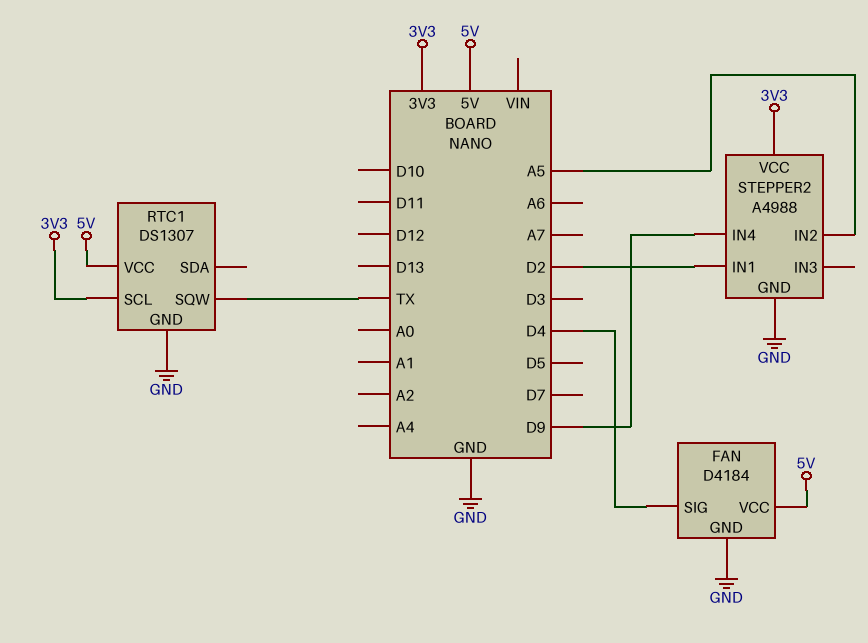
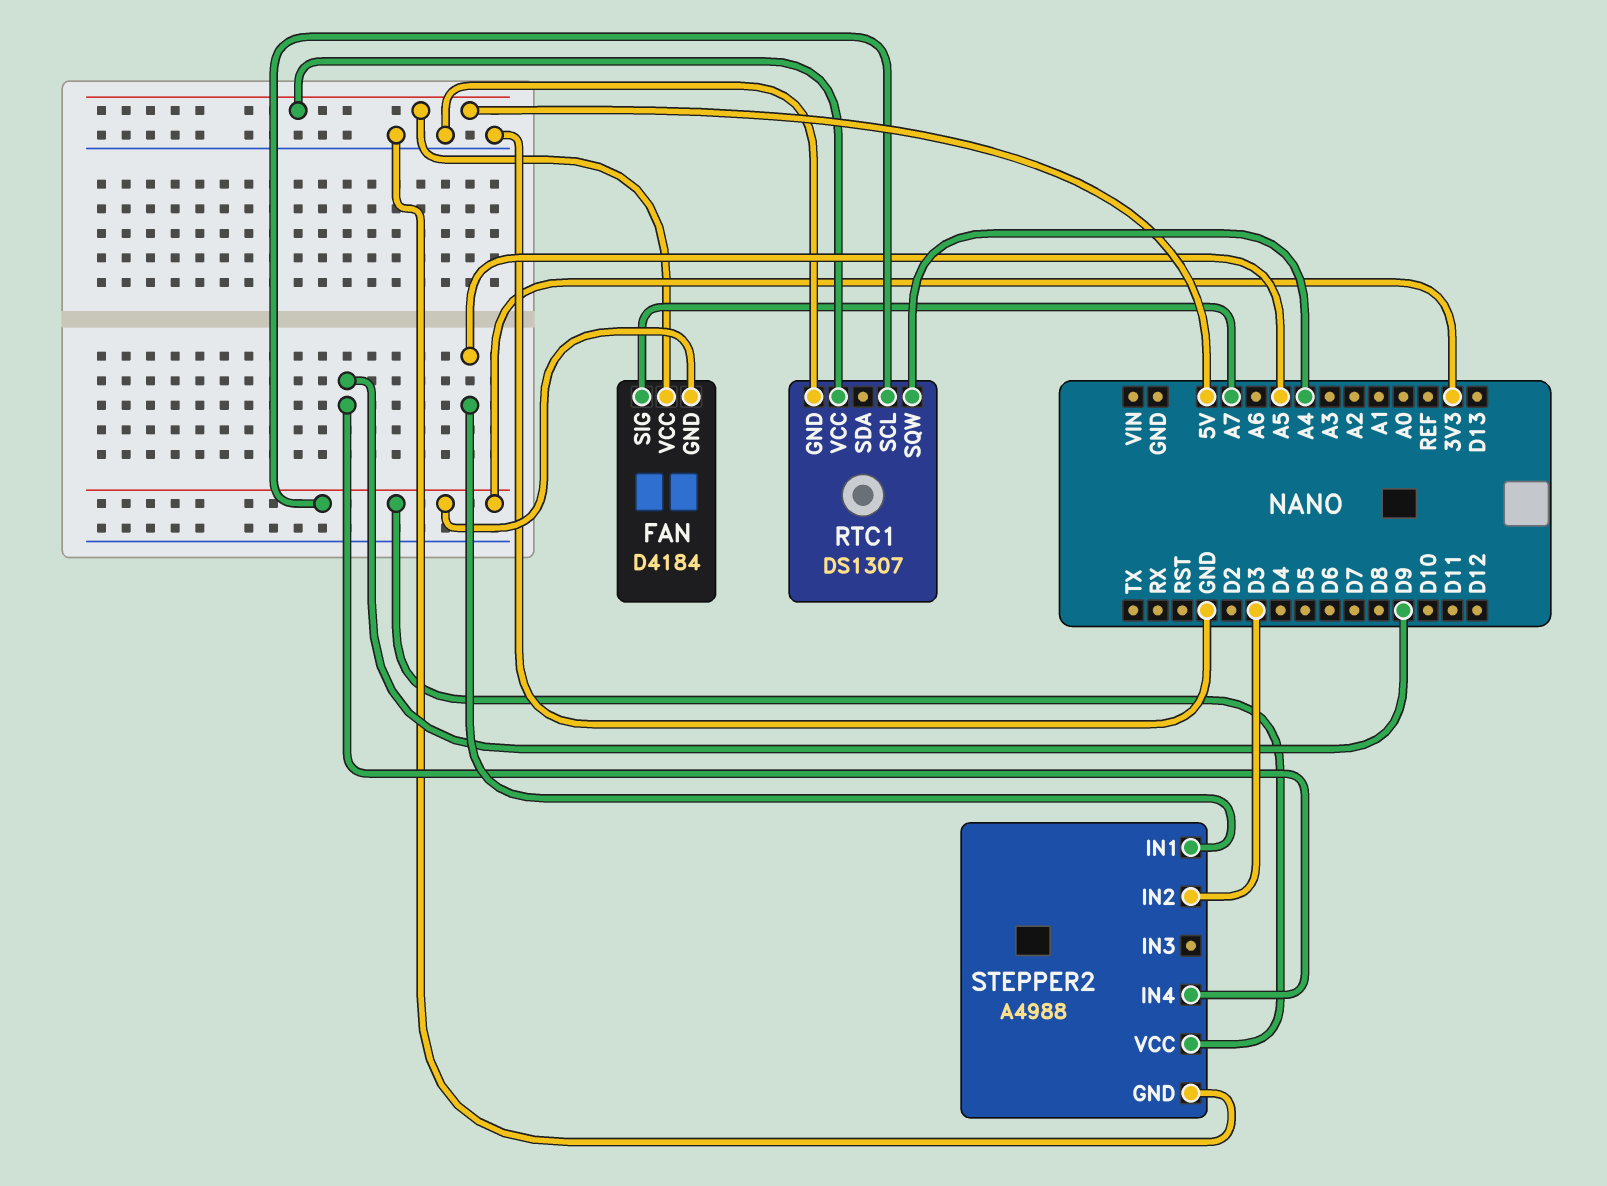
FAN pin GND: GND -> 3V3
FAN pin SIG: D4 -> A7
RTC1 pin SQW: TX -> A4
STEPPER2 pin IN1: D2 -> A5
STEPPER2 pin IN2: A5 -> D3

